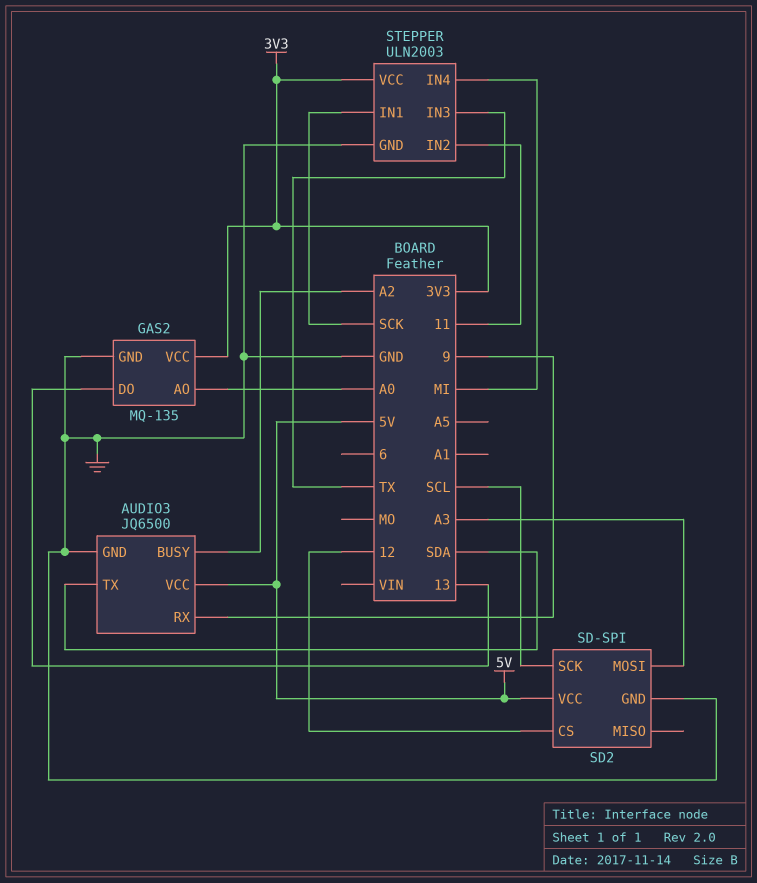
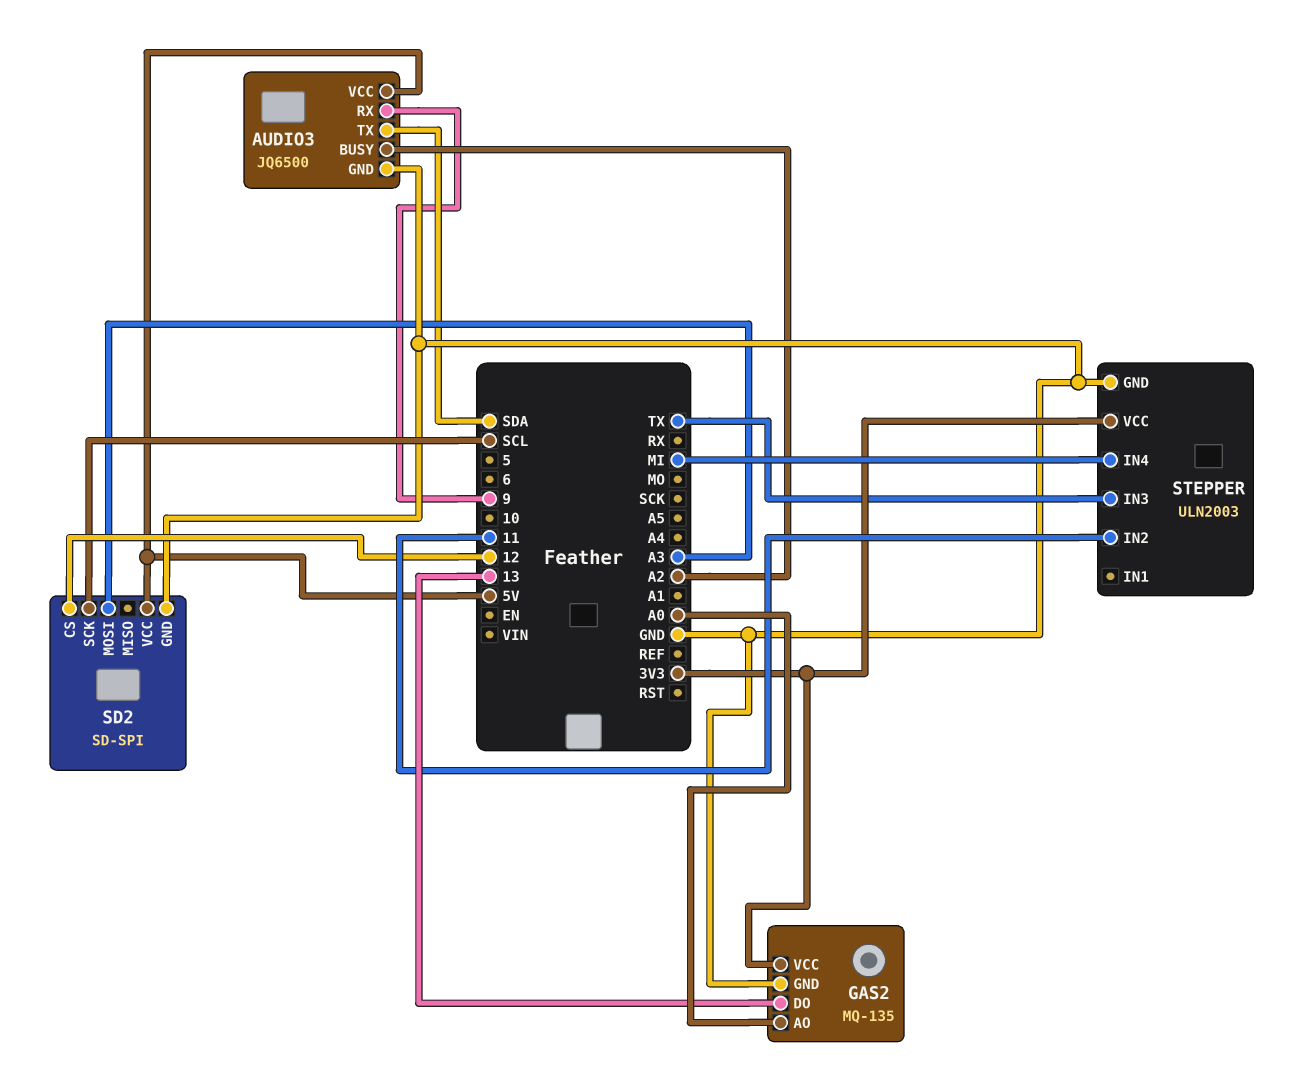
STEPPER pin IN1: SCK -> none

